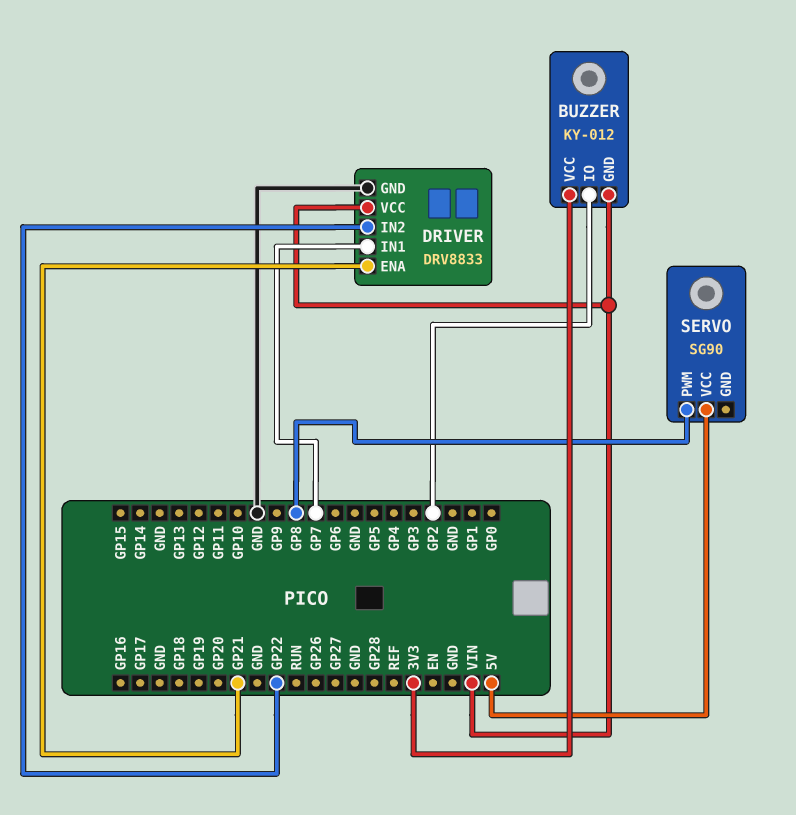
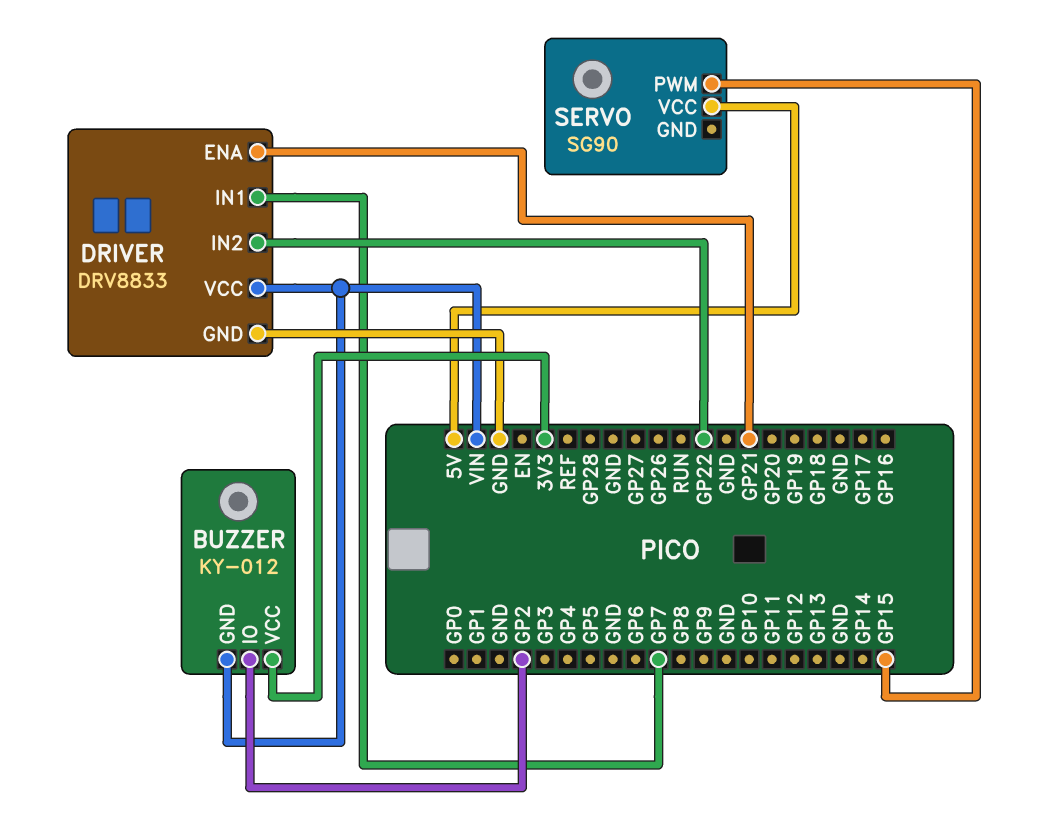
SERVO pin PWM: GP8 -> GP15

